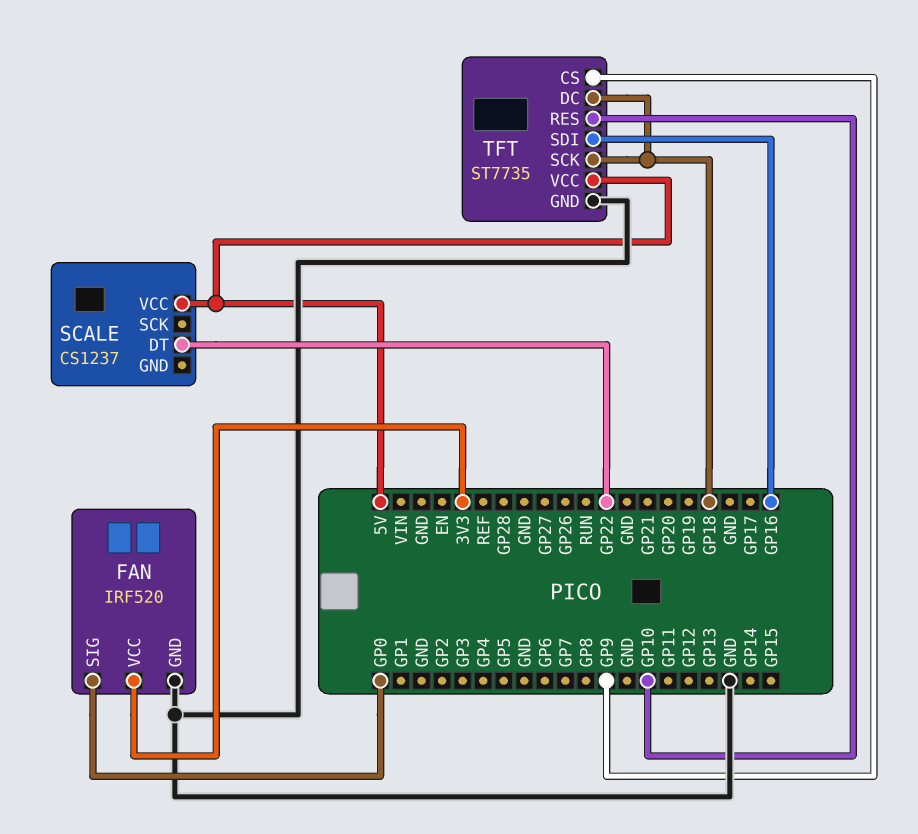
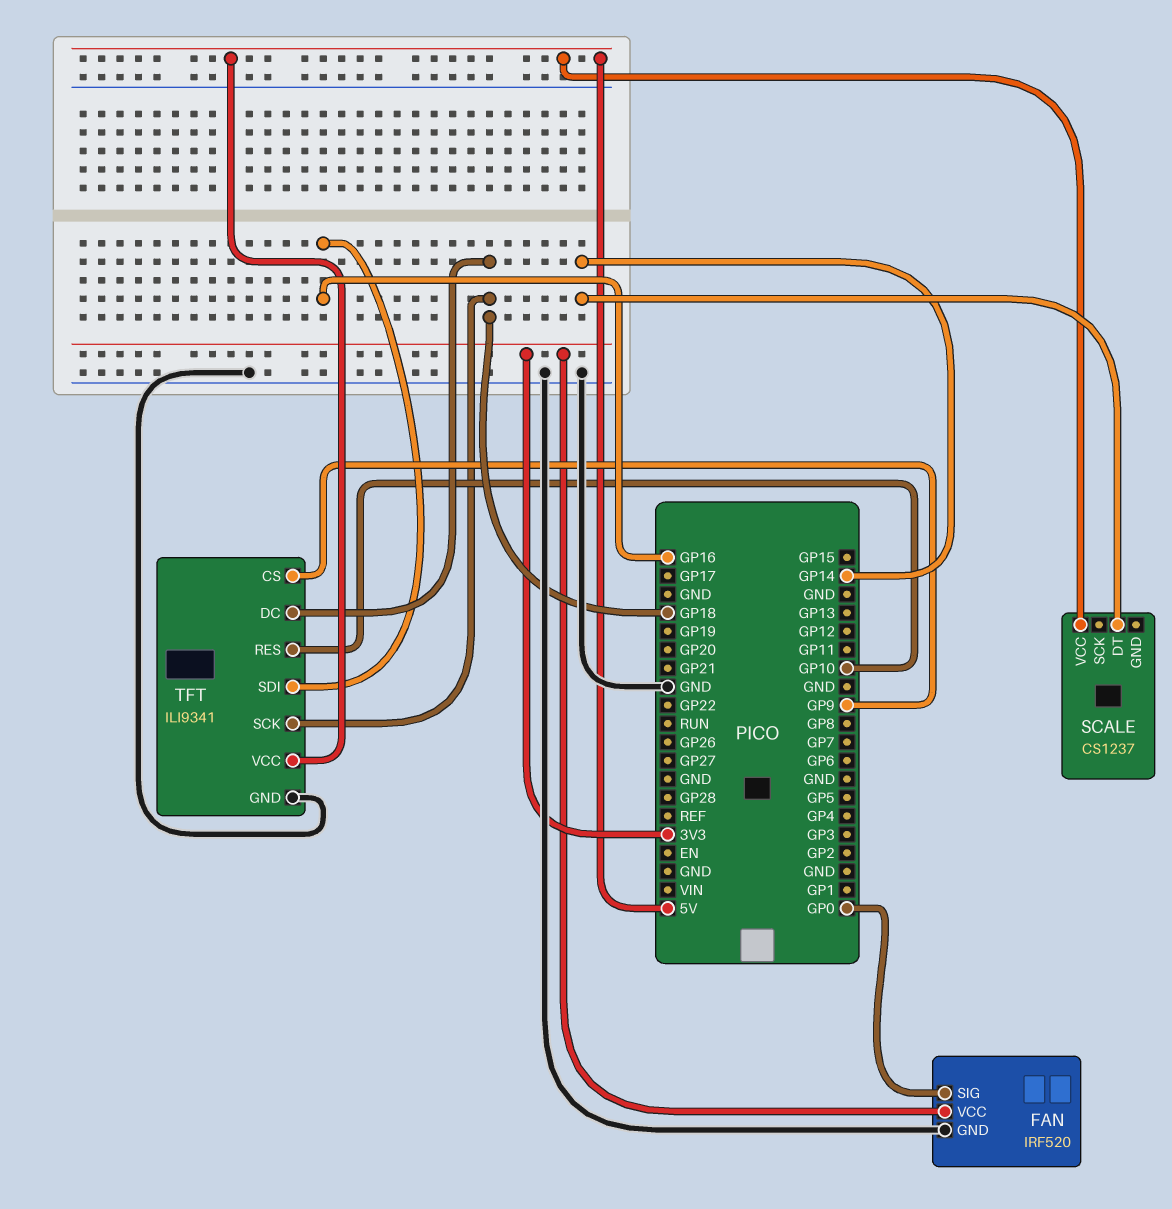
SCALE pin DT: GP22 -> GP14
TFT: ST7735 -> ILI9341

